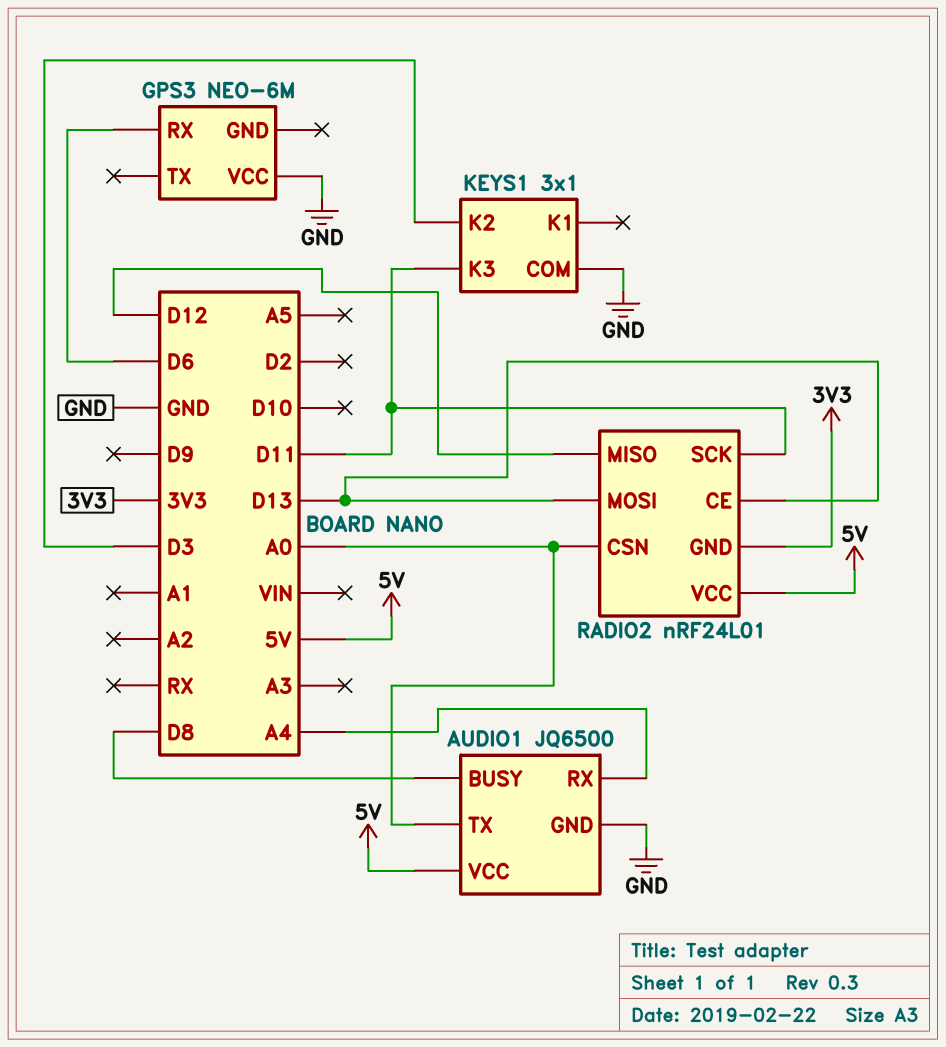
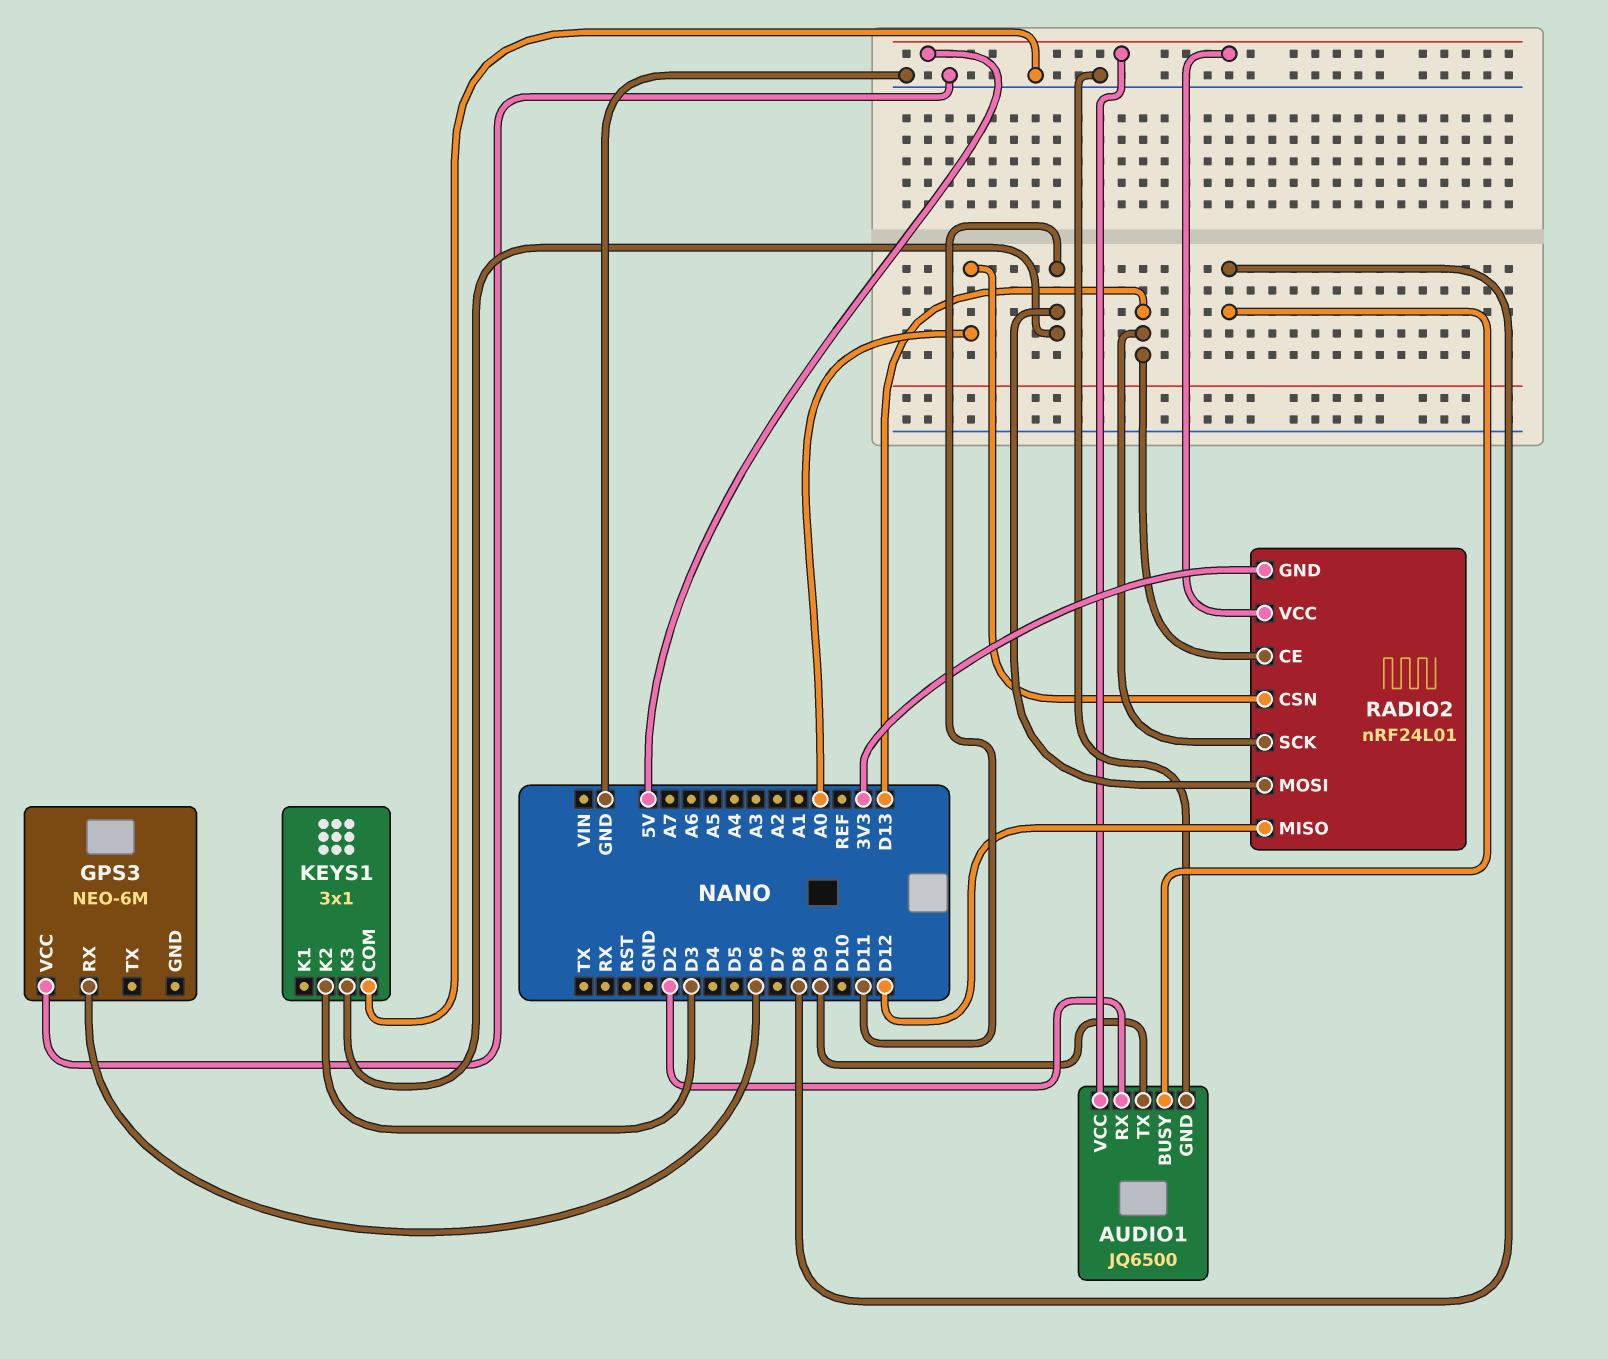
AUDIO1 pin RX: A4 -> D2
AUDIO1 pin TX: A0 -> D9
RADIO2 pin MOSI: D13 -> D11
RADIO2 pin SCK: D11 -> D13

